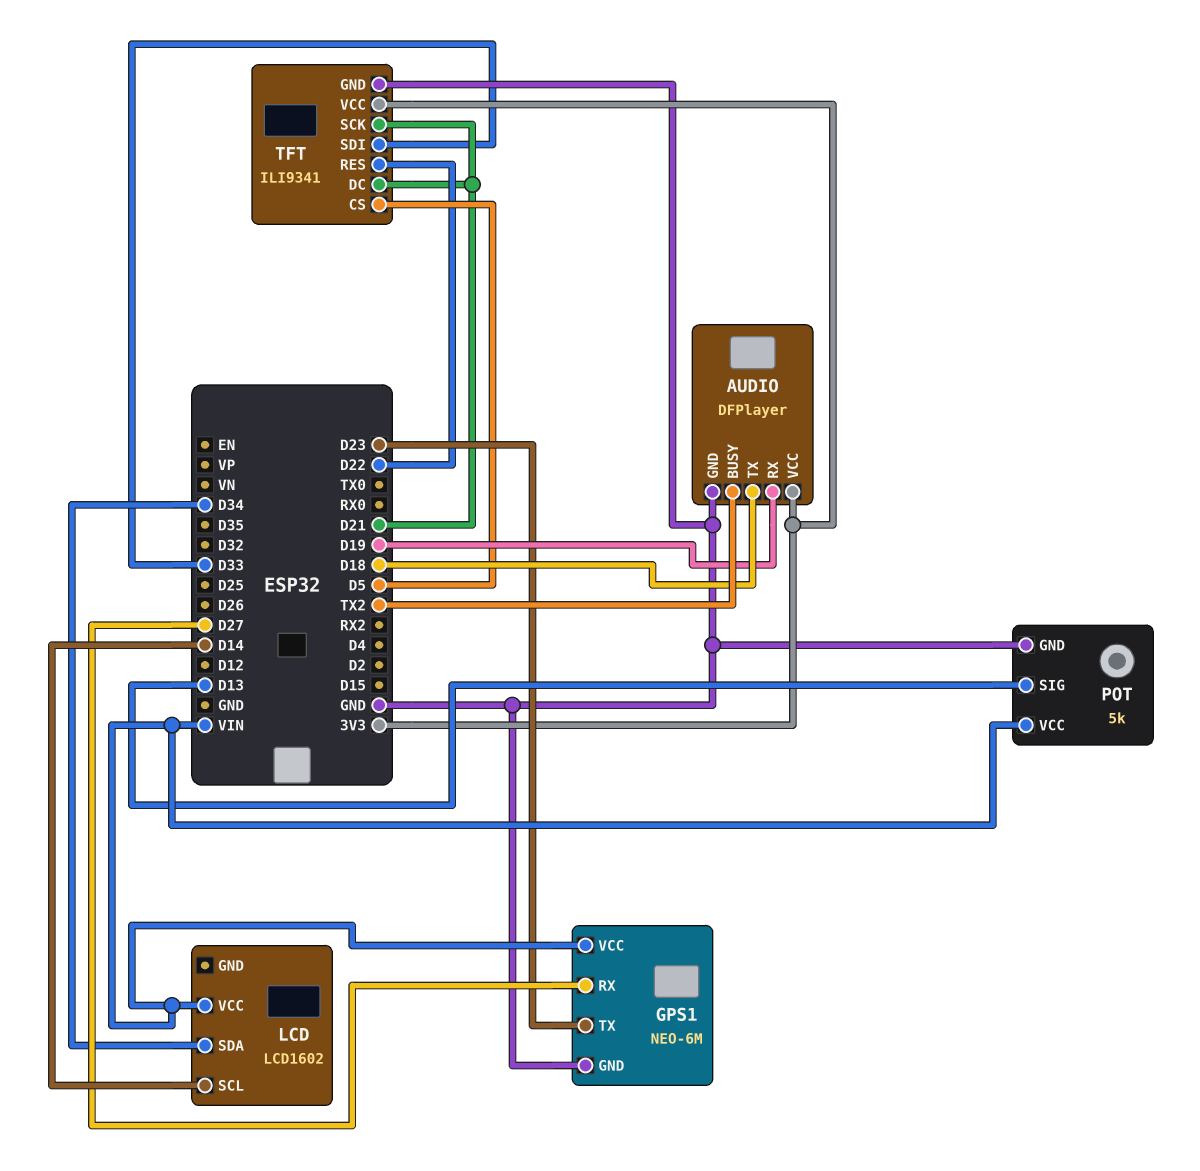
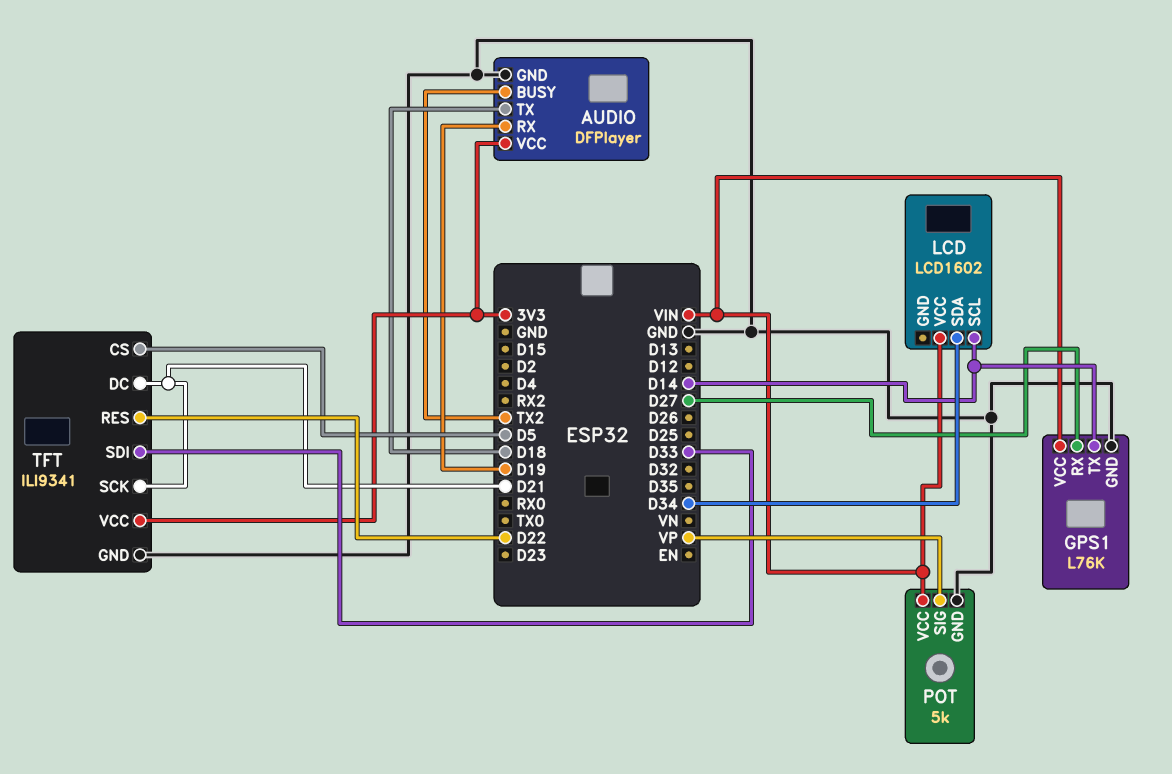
GPS1: NEO-6M -> L76K
GPS1 pin TX: D23 -> D14
POT pin SIG: D13 -> VP

